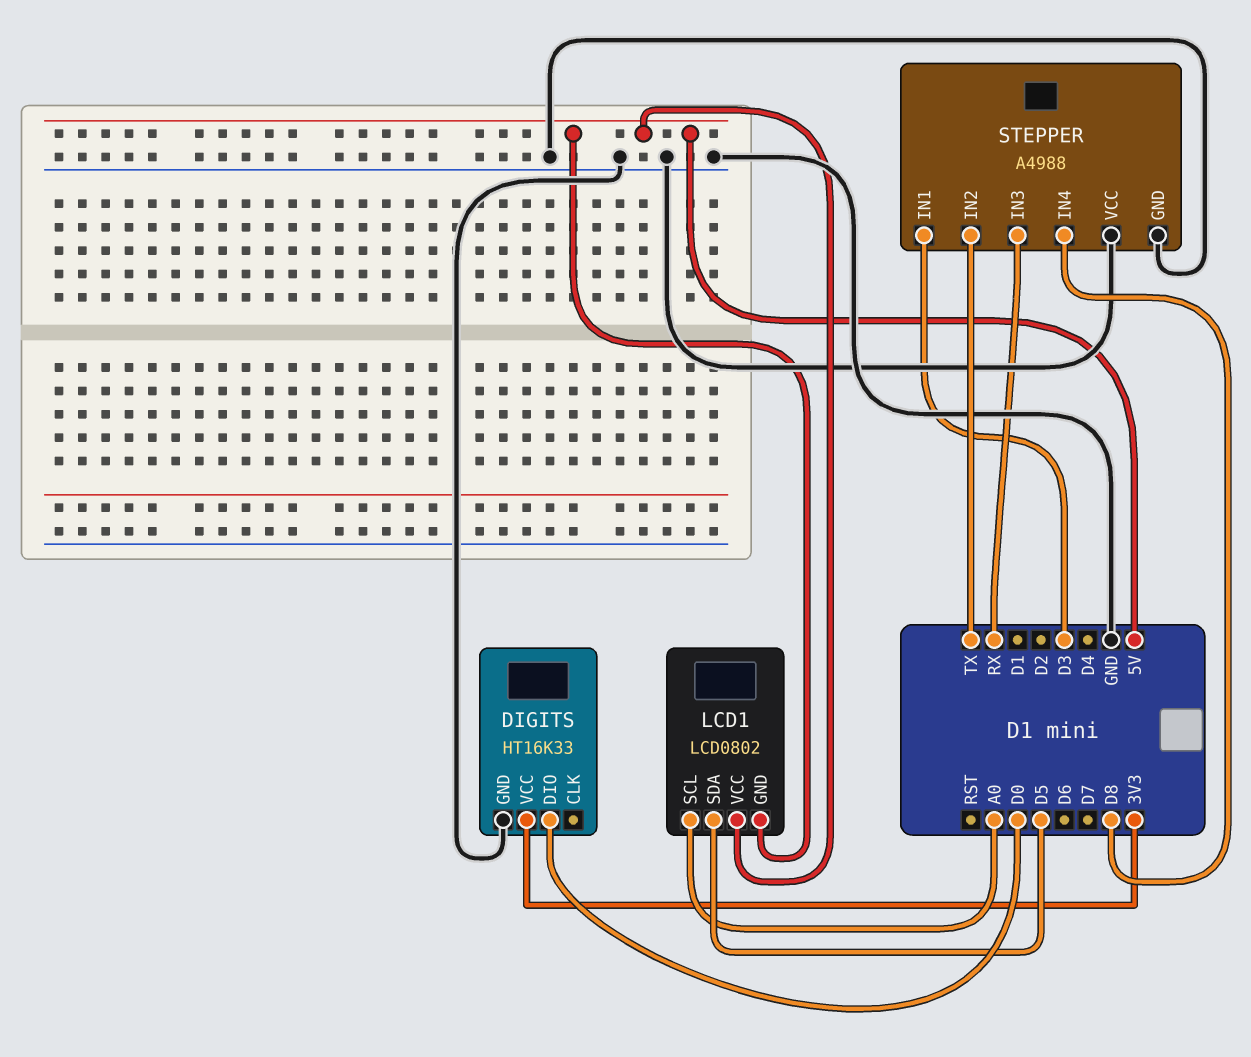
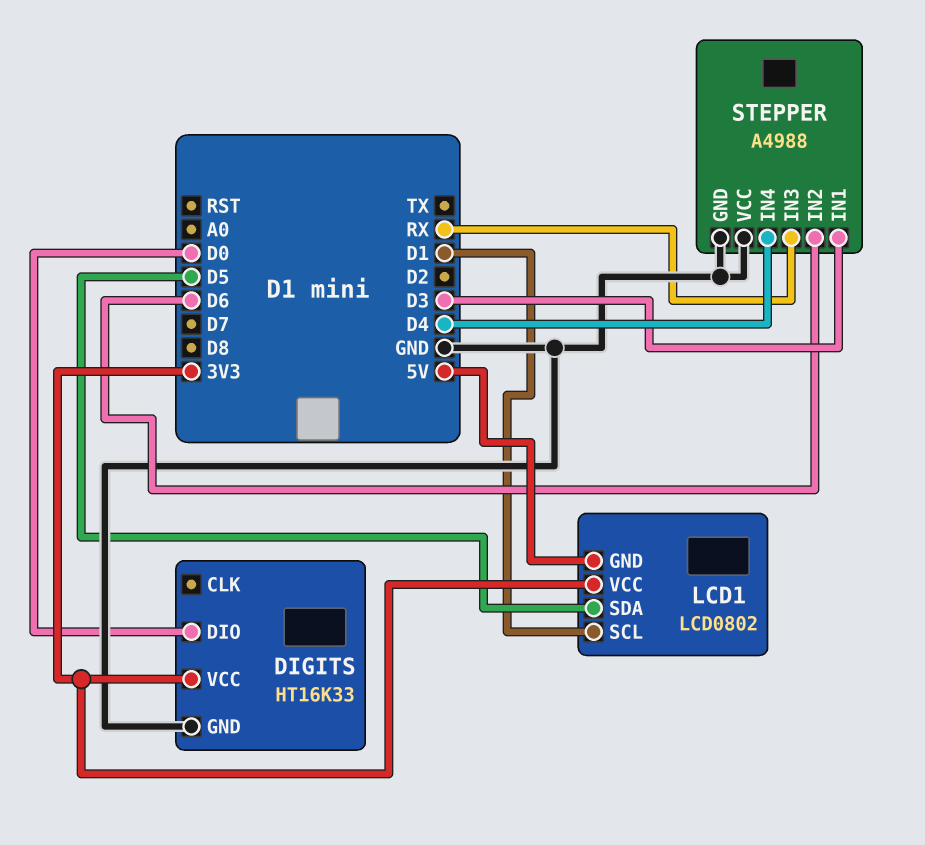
LCD1 pin SCL: A0 -> D1
LCD1 pin VCC: 5V -> 3V3
STEPPER pin IN2: TX -> D6
STEPPER pin IN4: D8 -> D4

